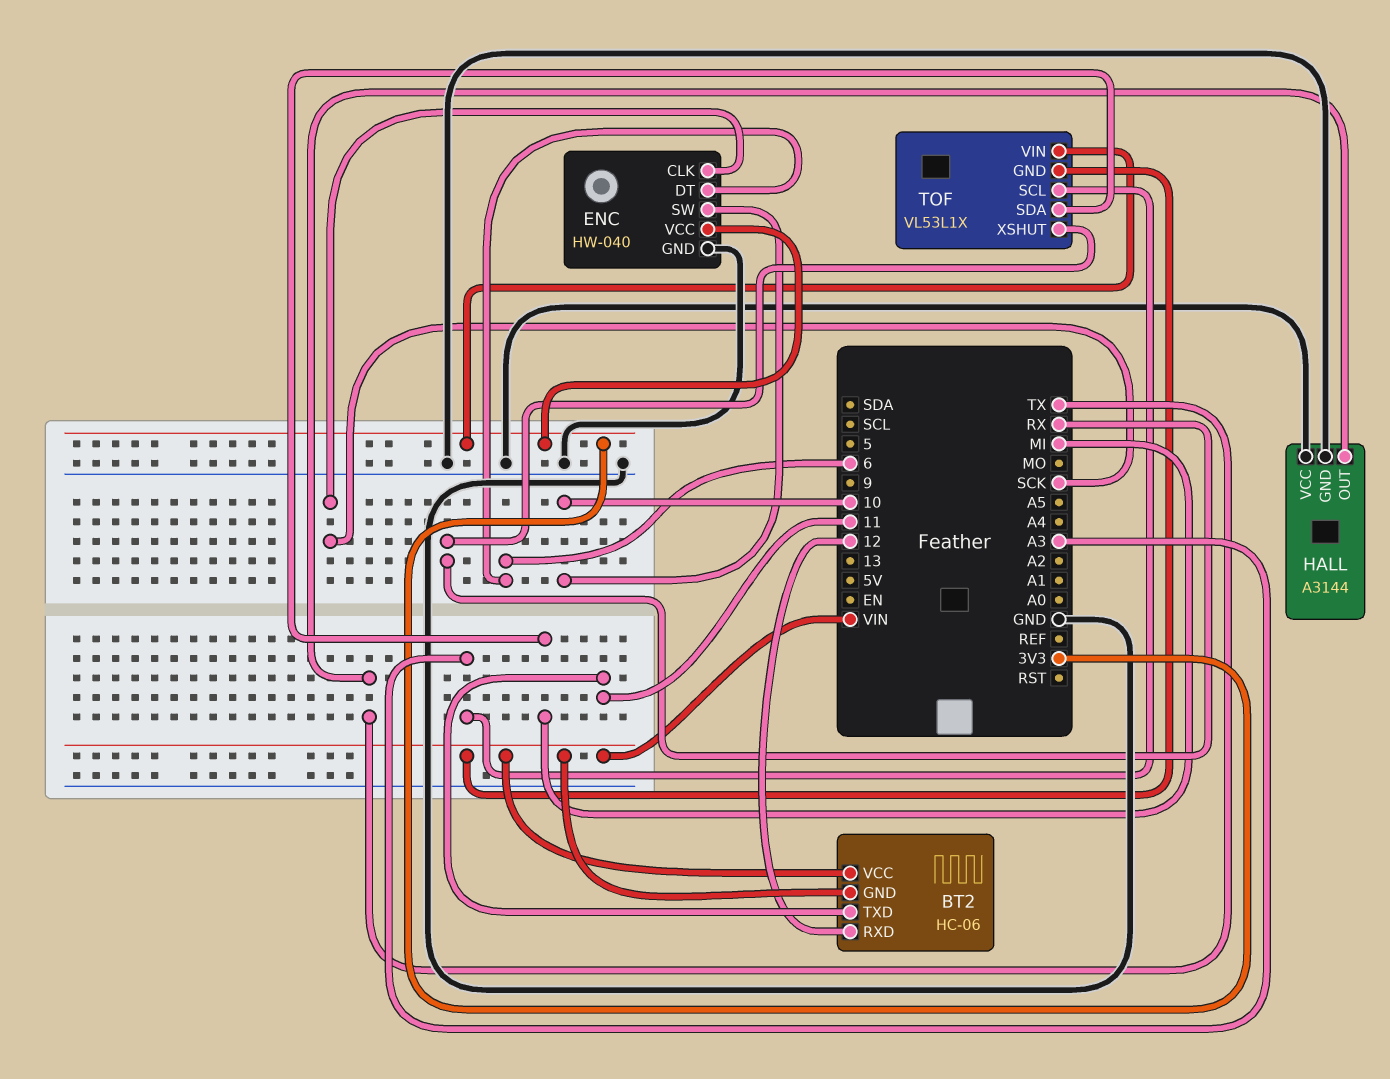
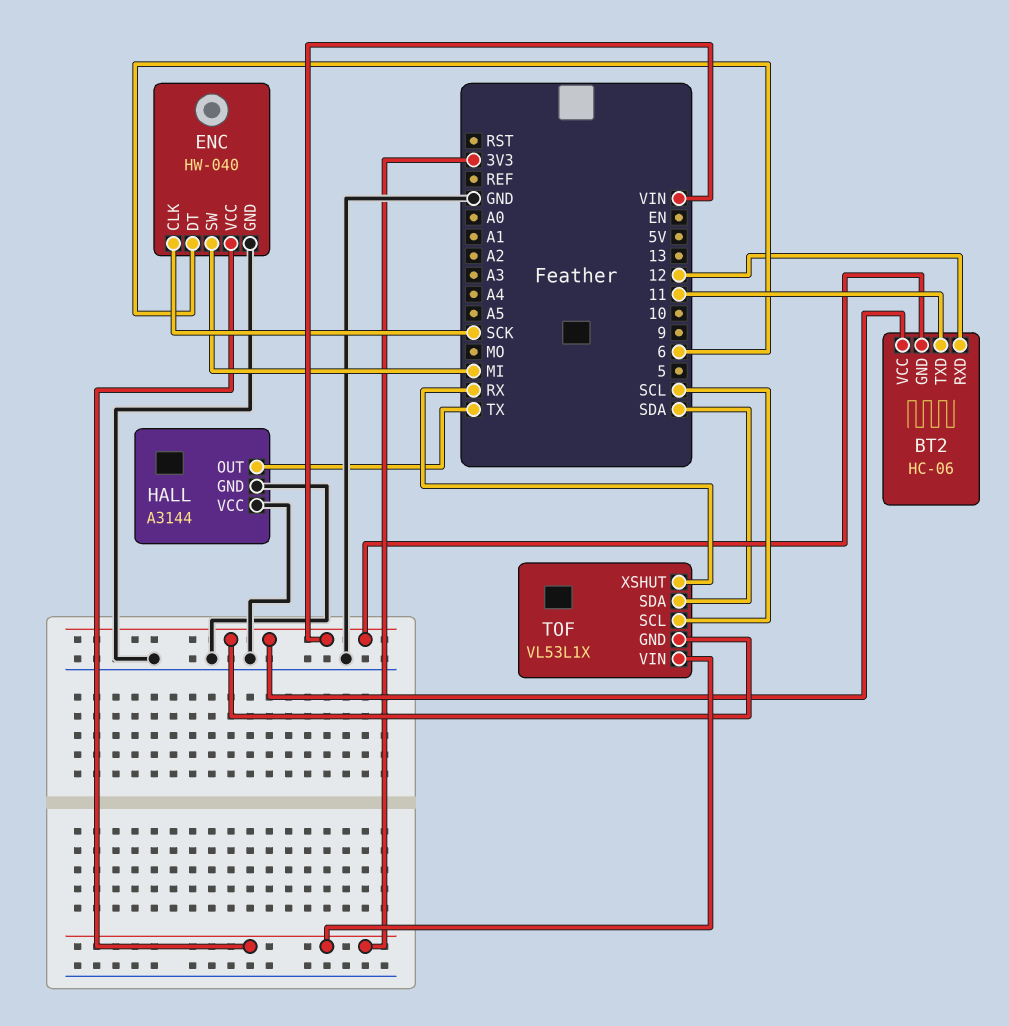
ENC pin SW: 10 -> MI
TOF pin SCL: A3 -> SCL
TOF pin SDA: MI -> SDA

